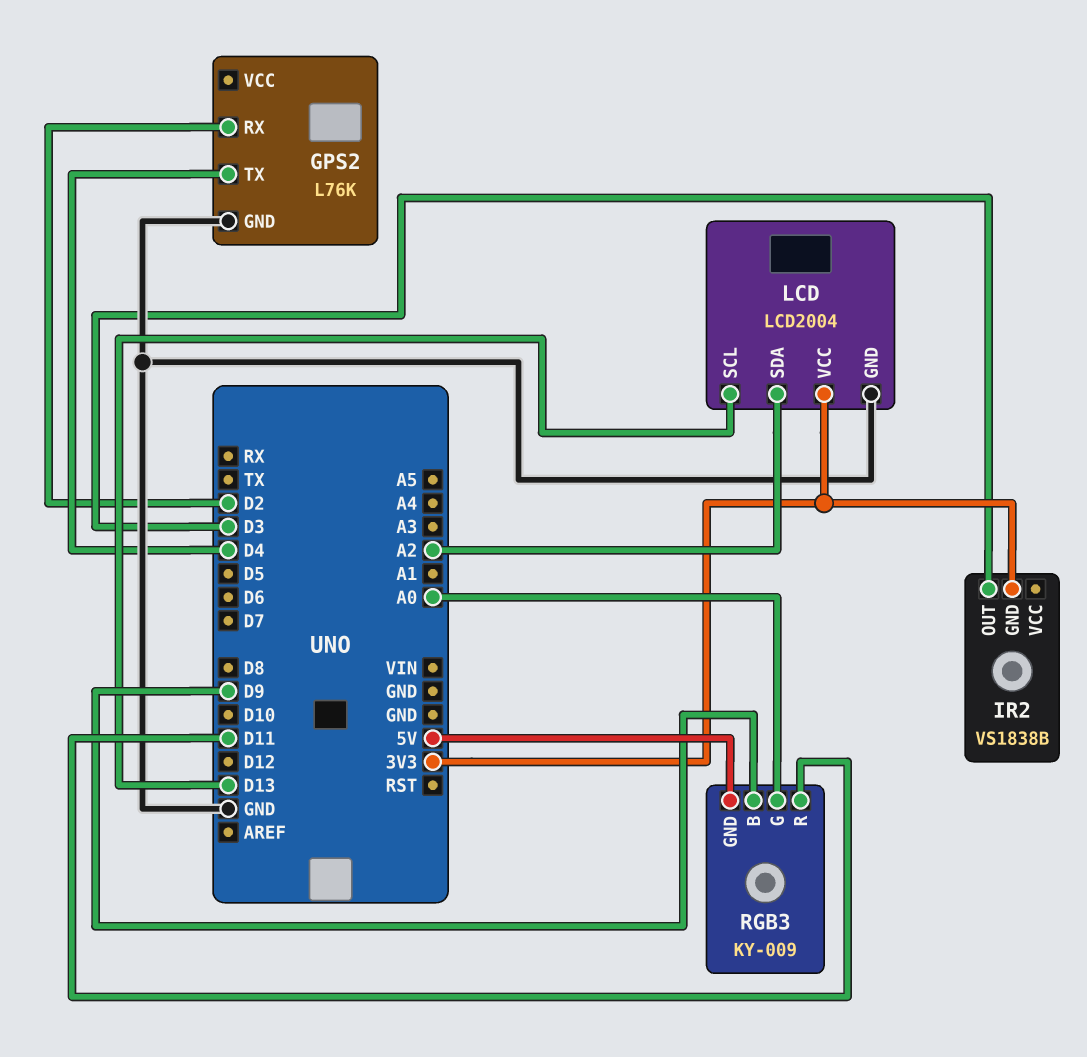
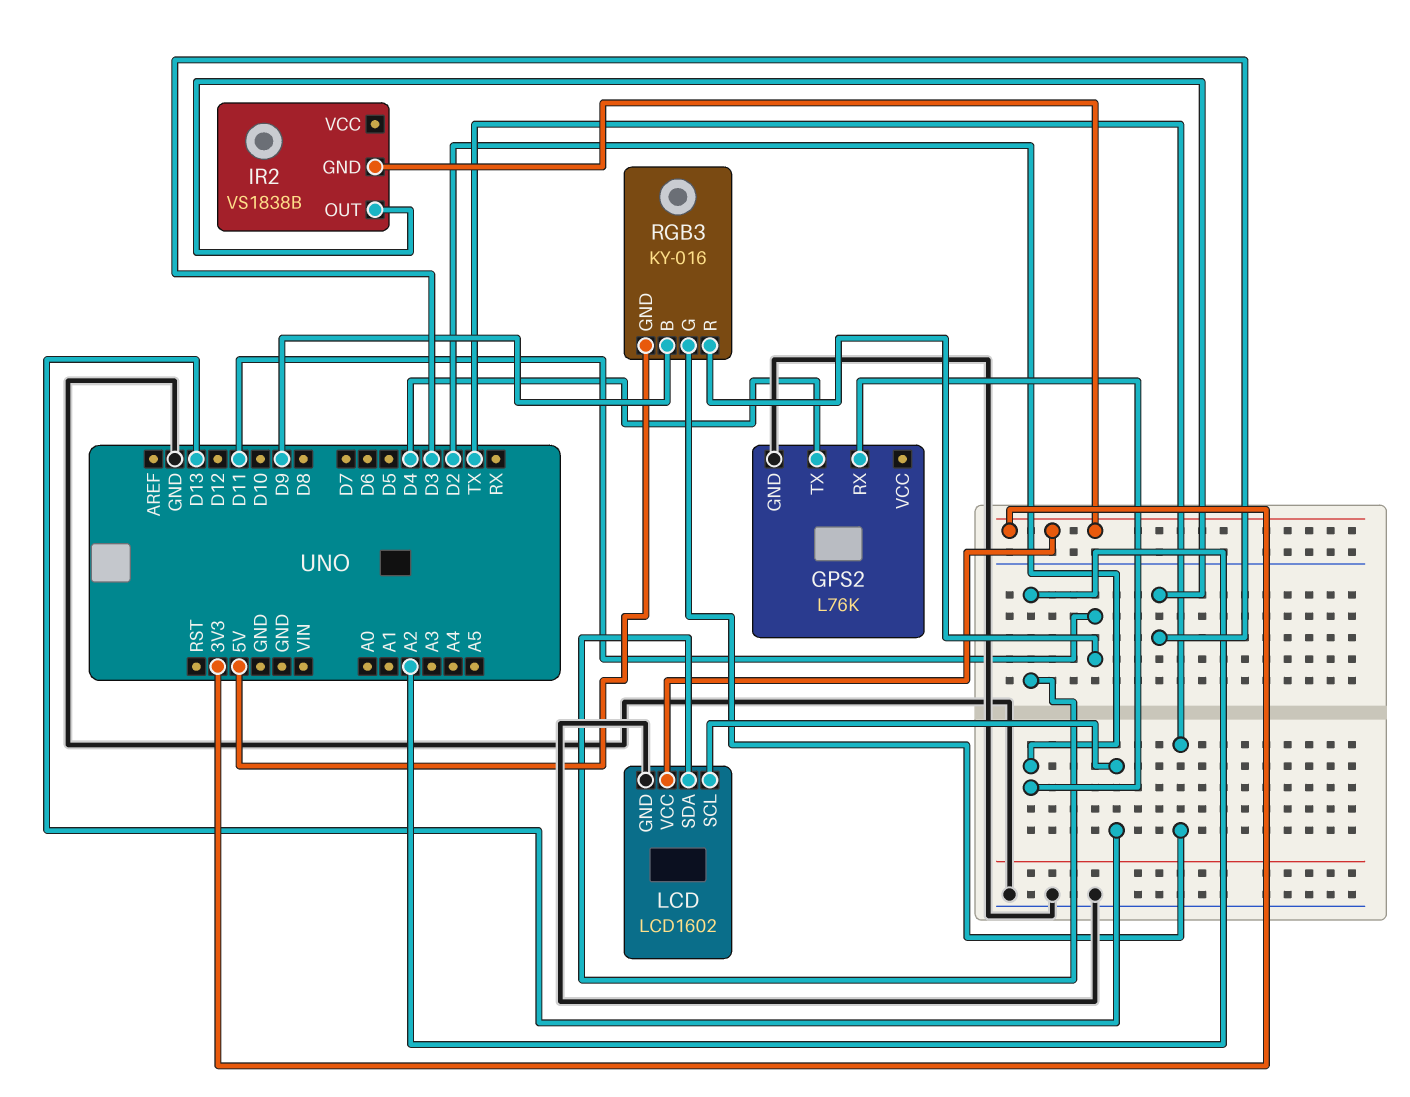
LCD: LCD2004 -> LCD1602
RGB3: KY-009 -> KY-016
RGB3 pin G: A0 -> TX

